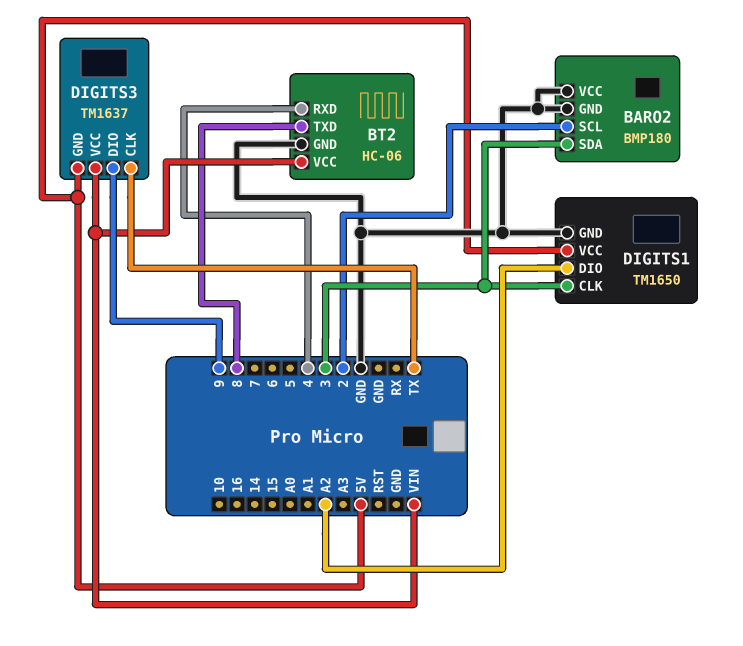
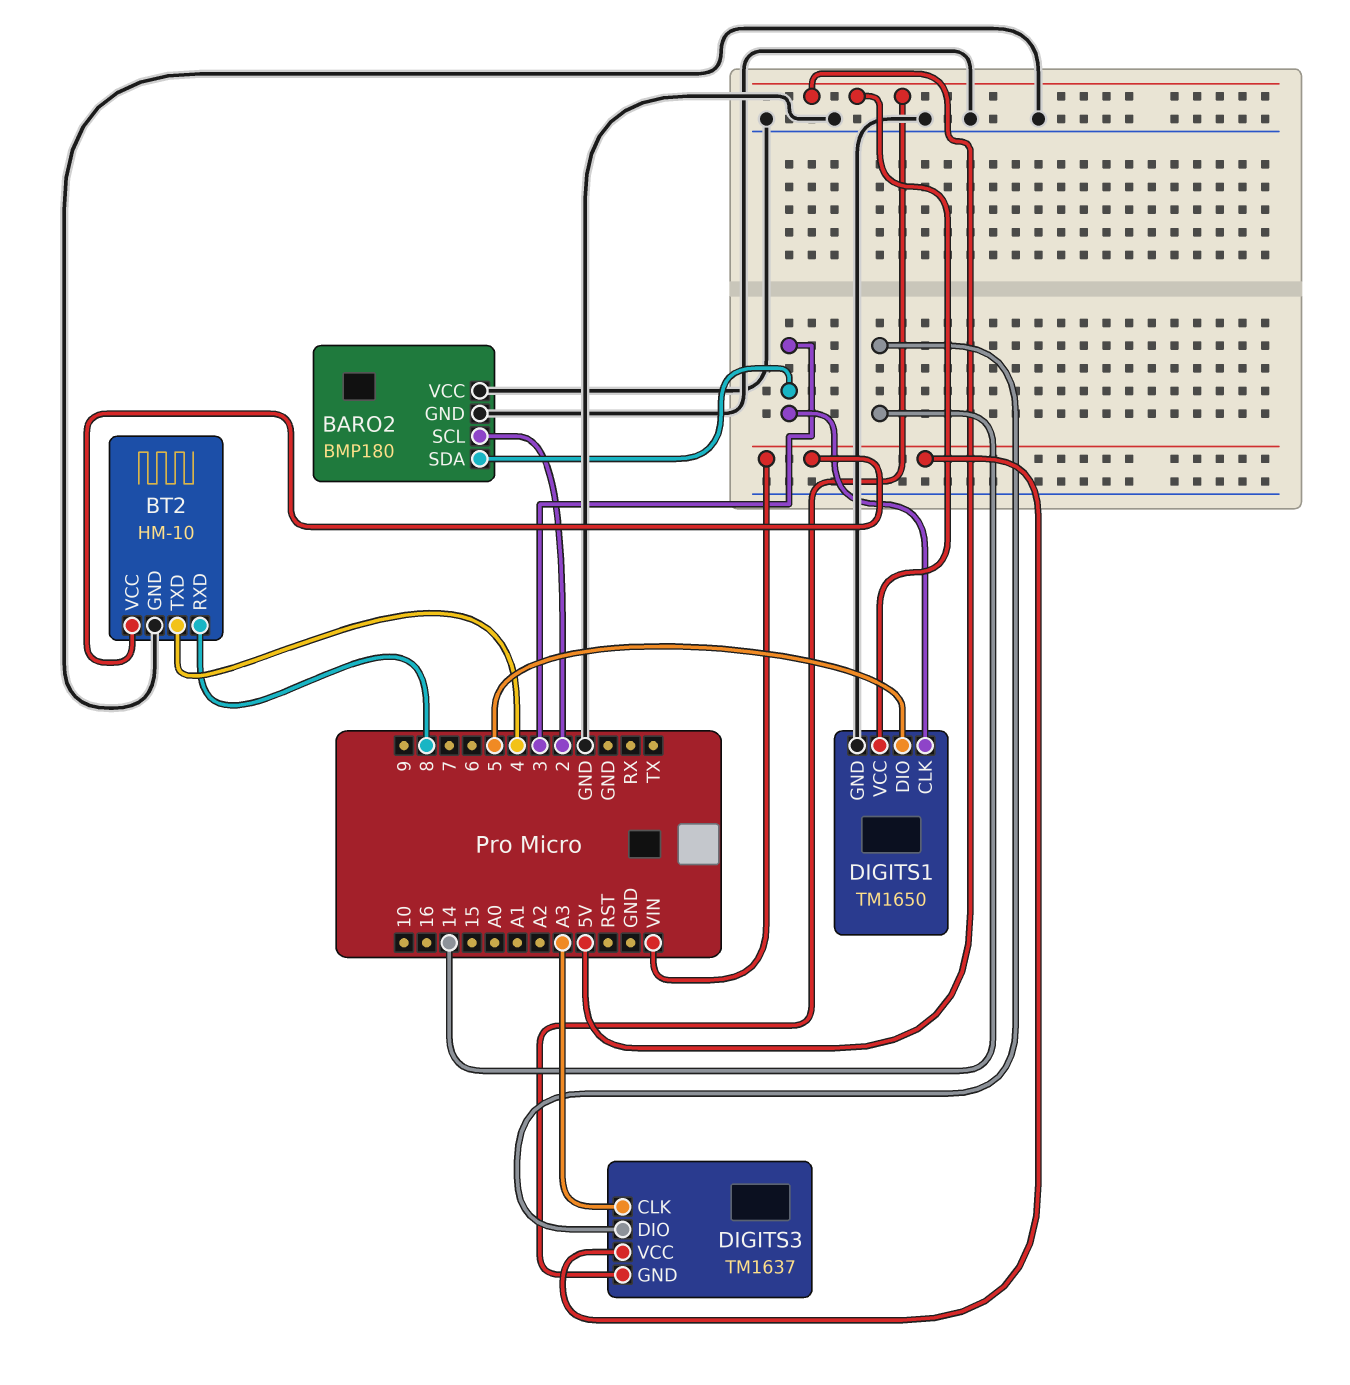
BT2: HC-06 -> HM-10
BT2 pin RXD: 4 -> 8
BT2 pin TXD: 8 -> 4
DIGITS1 pin DIO: A2 -> 5
DIGITS3 pin CLK: TX -> A3
DIGITS3 pin DIO: 9 -> 14

